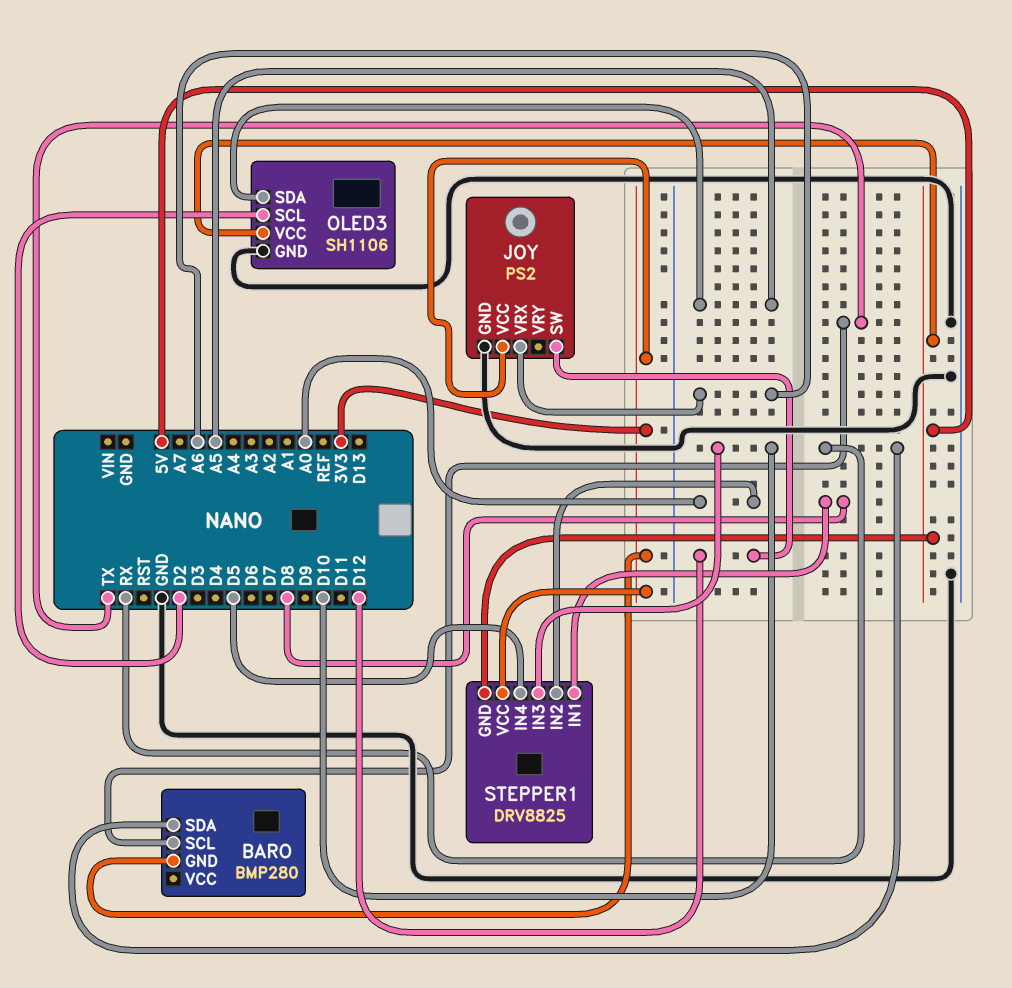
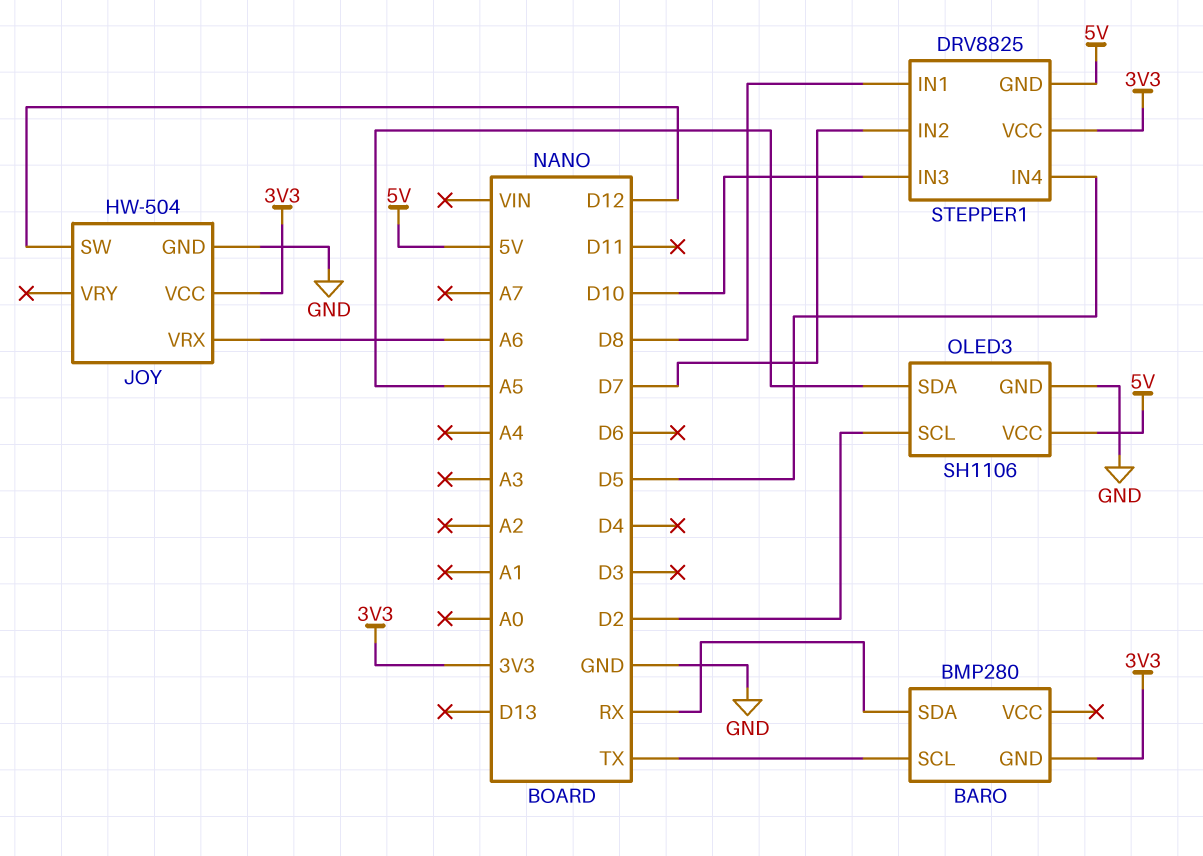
JOY: PS2 -> HW-504
STEPPER1 pin IN2: A0 -> D7

